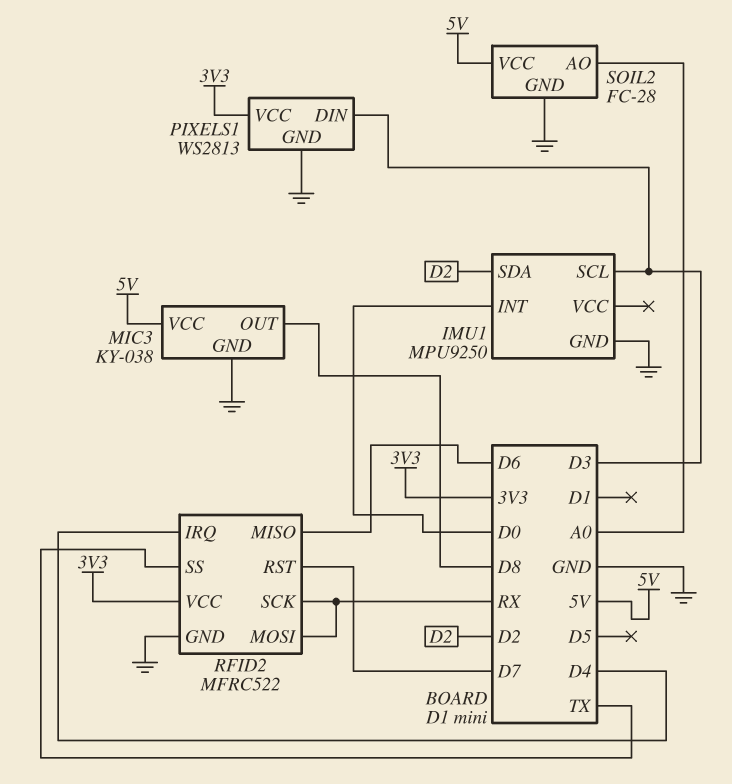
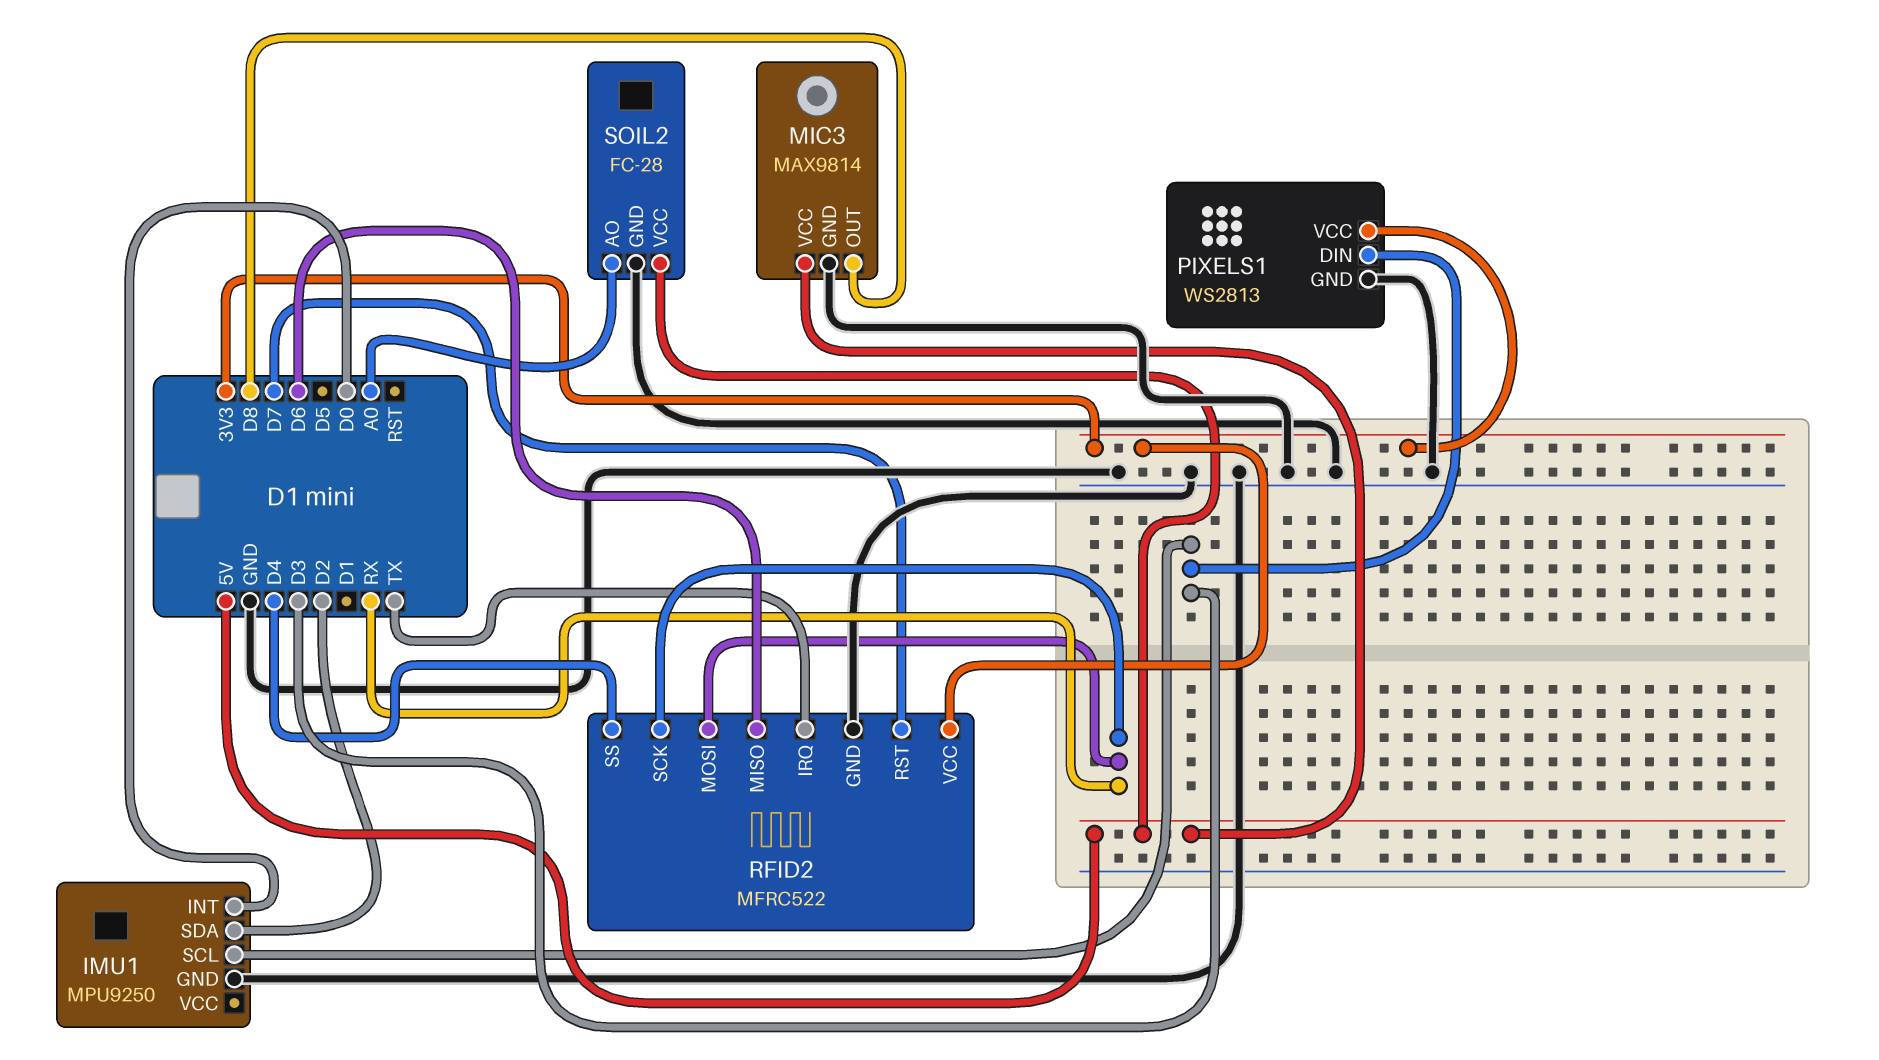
MIC3: KY-038 -> MAX9814
RFID2 pin IRQ: D4 -> TX
RFID2 pin SS: TX -> D4

